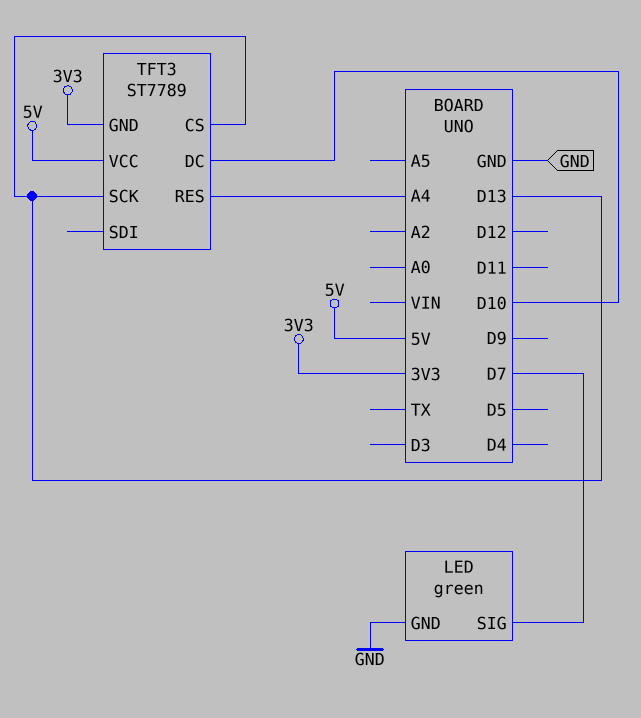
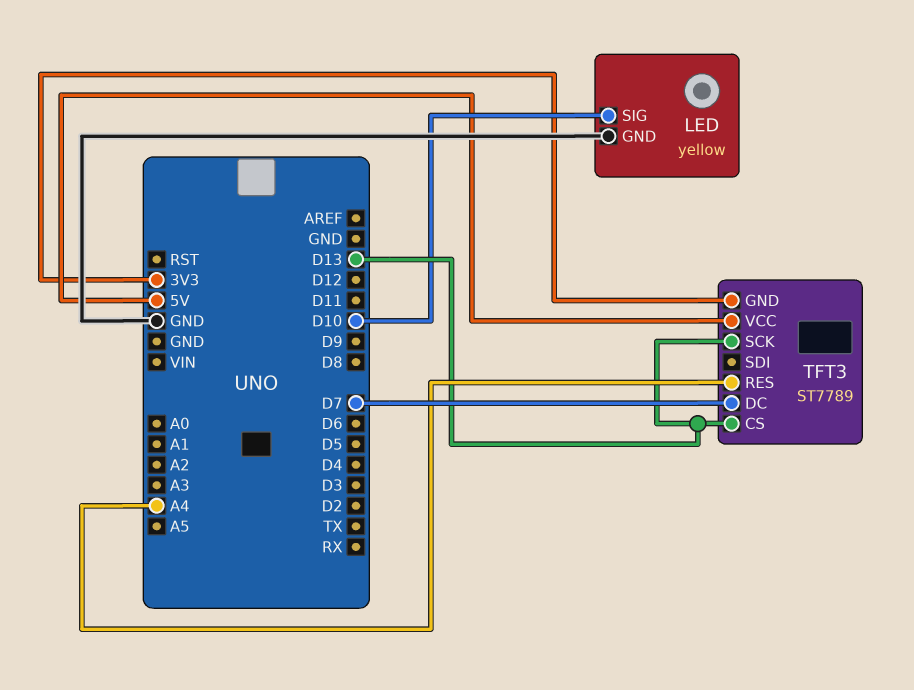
LED: green -> yellow
LED pin SIG: D7 -> D10
TFT3 pin DC: D10 -> D7

